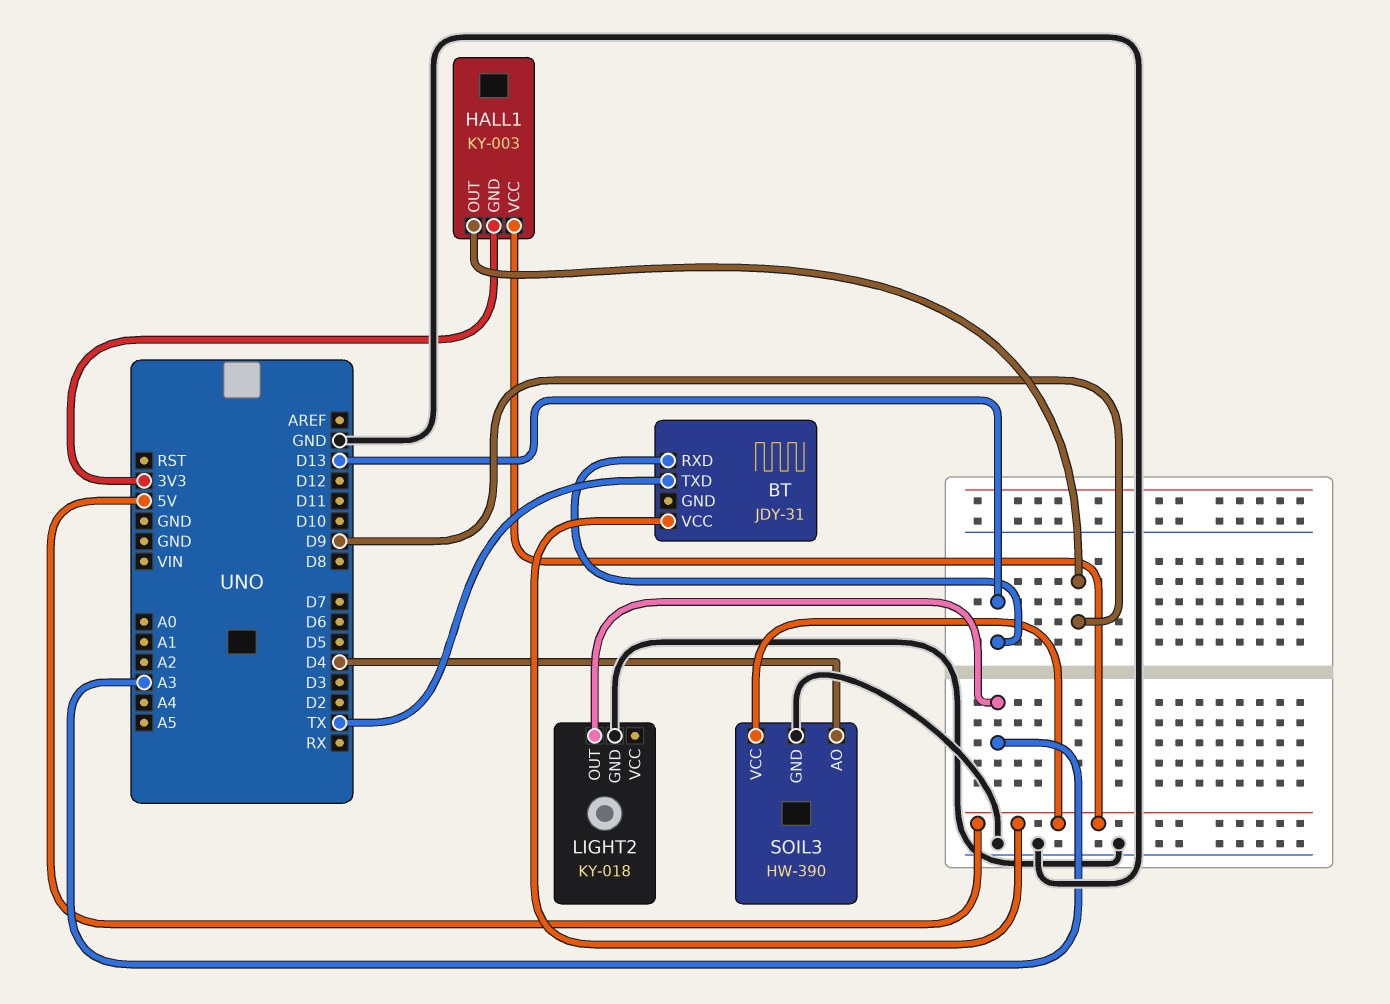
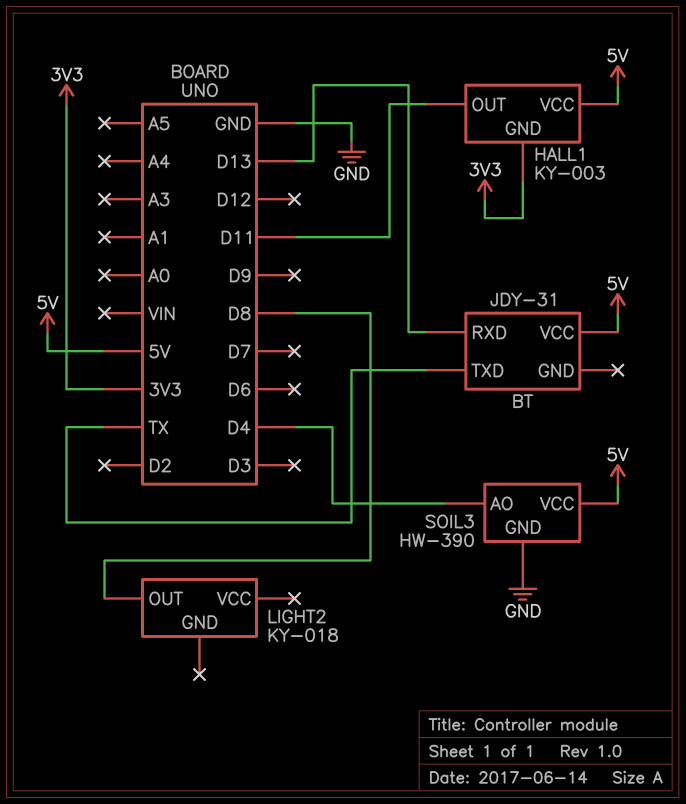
HALL1 pin OUT: D9 -> D11
LIGHT2 pin GND: GND -> none
LIGHT2 pin OUT: A3 -> D8

